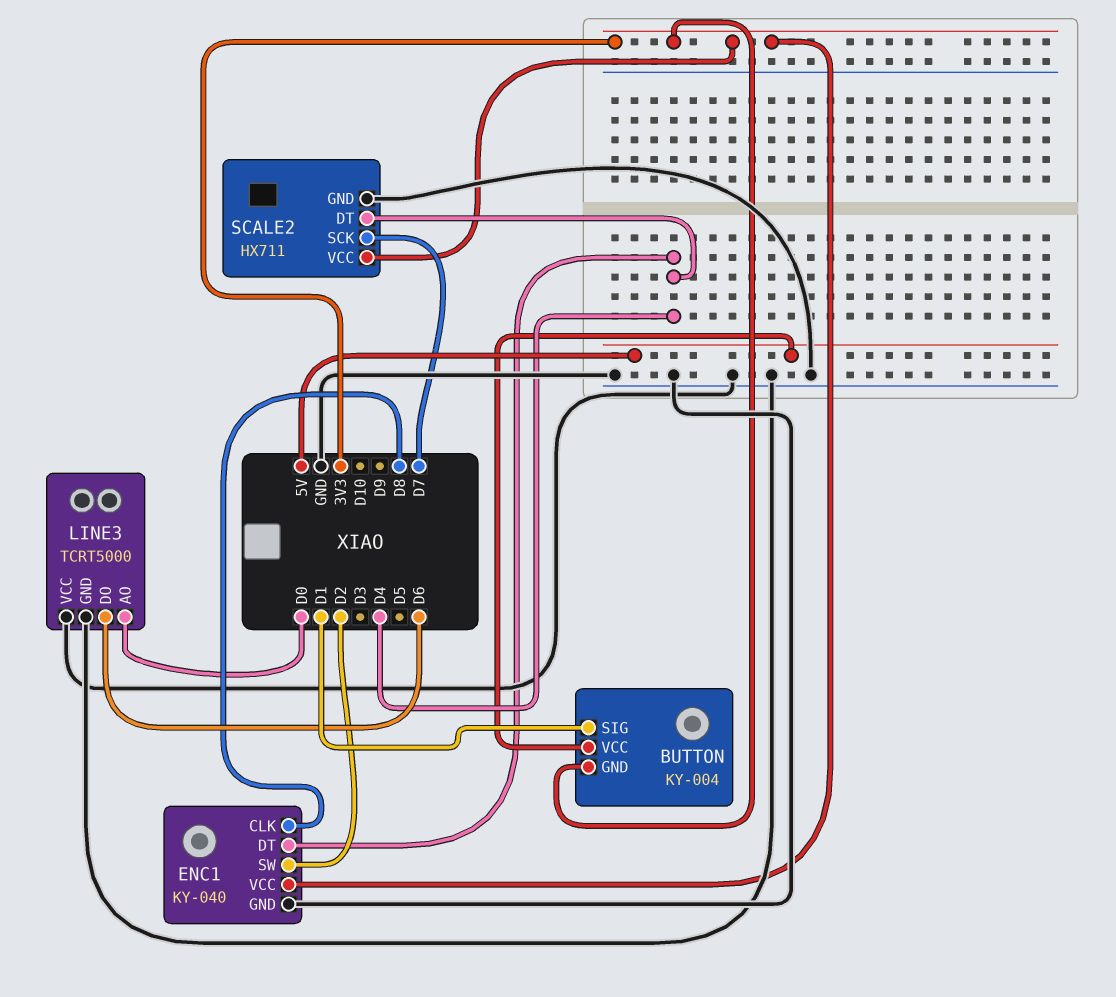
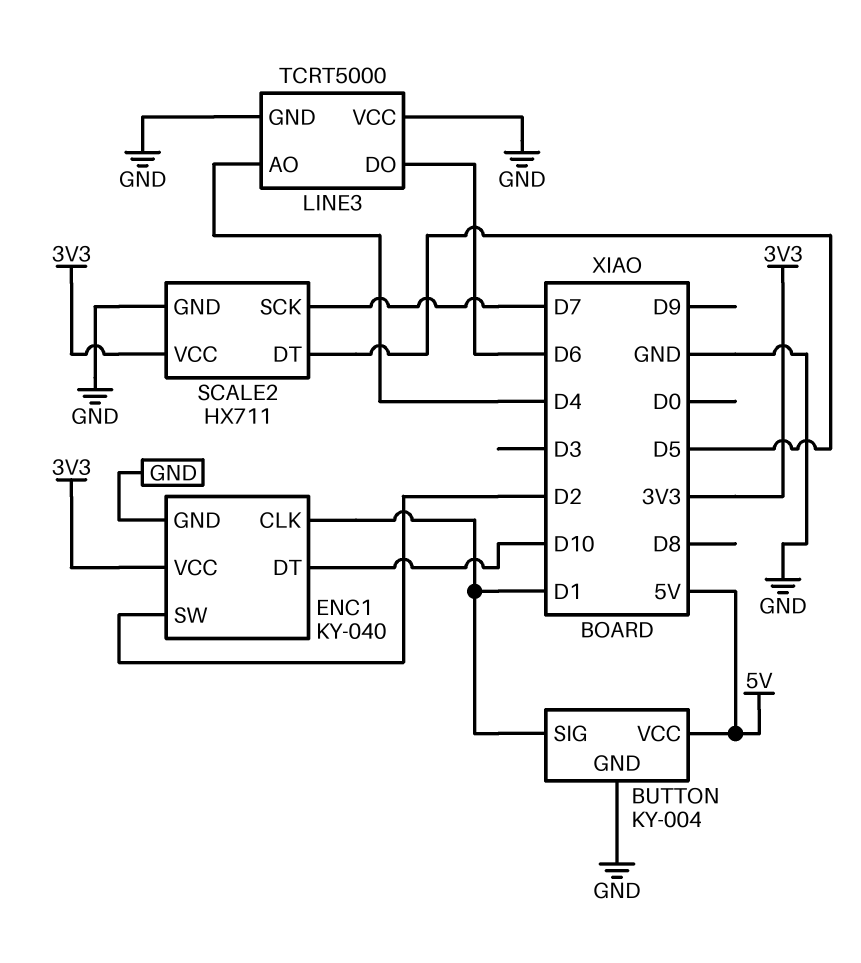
BUTTON pin GND: 3V3 -> GND
ENC1 pin CLK: D8 -> D1
ENC1 pin DT: D4 -> D10
LINE3 pin AO: D0 -> D4
SCALE2 pin DT: D4 -> D5

